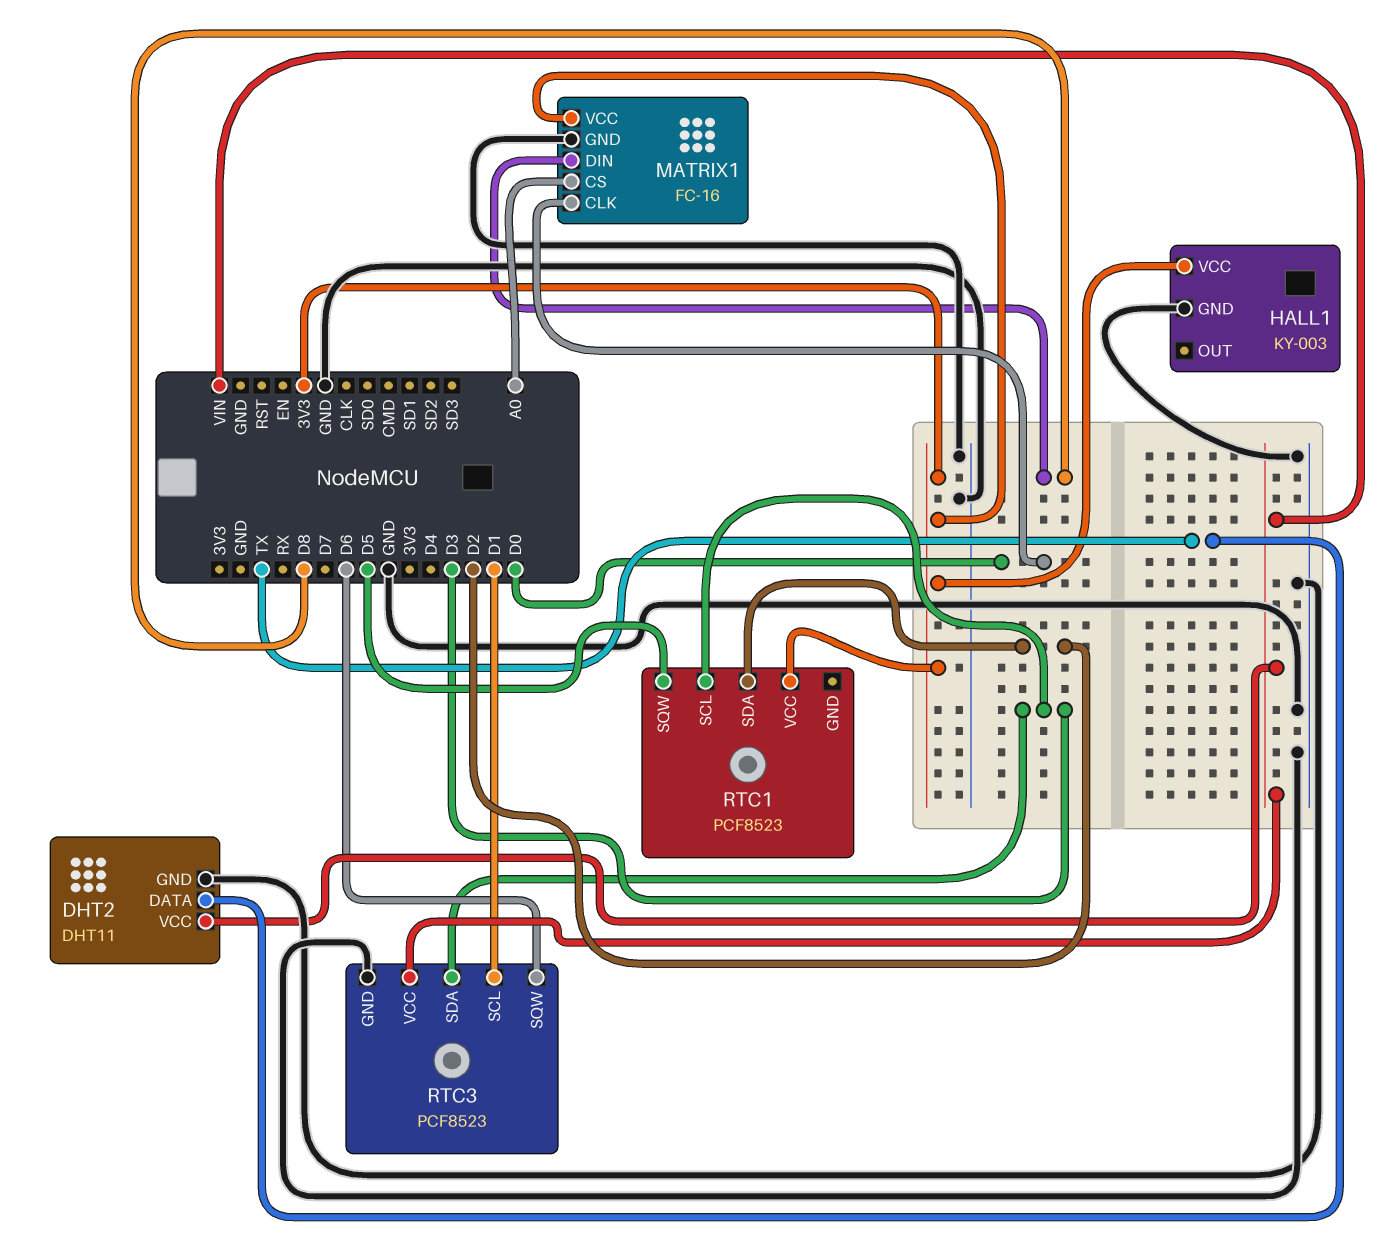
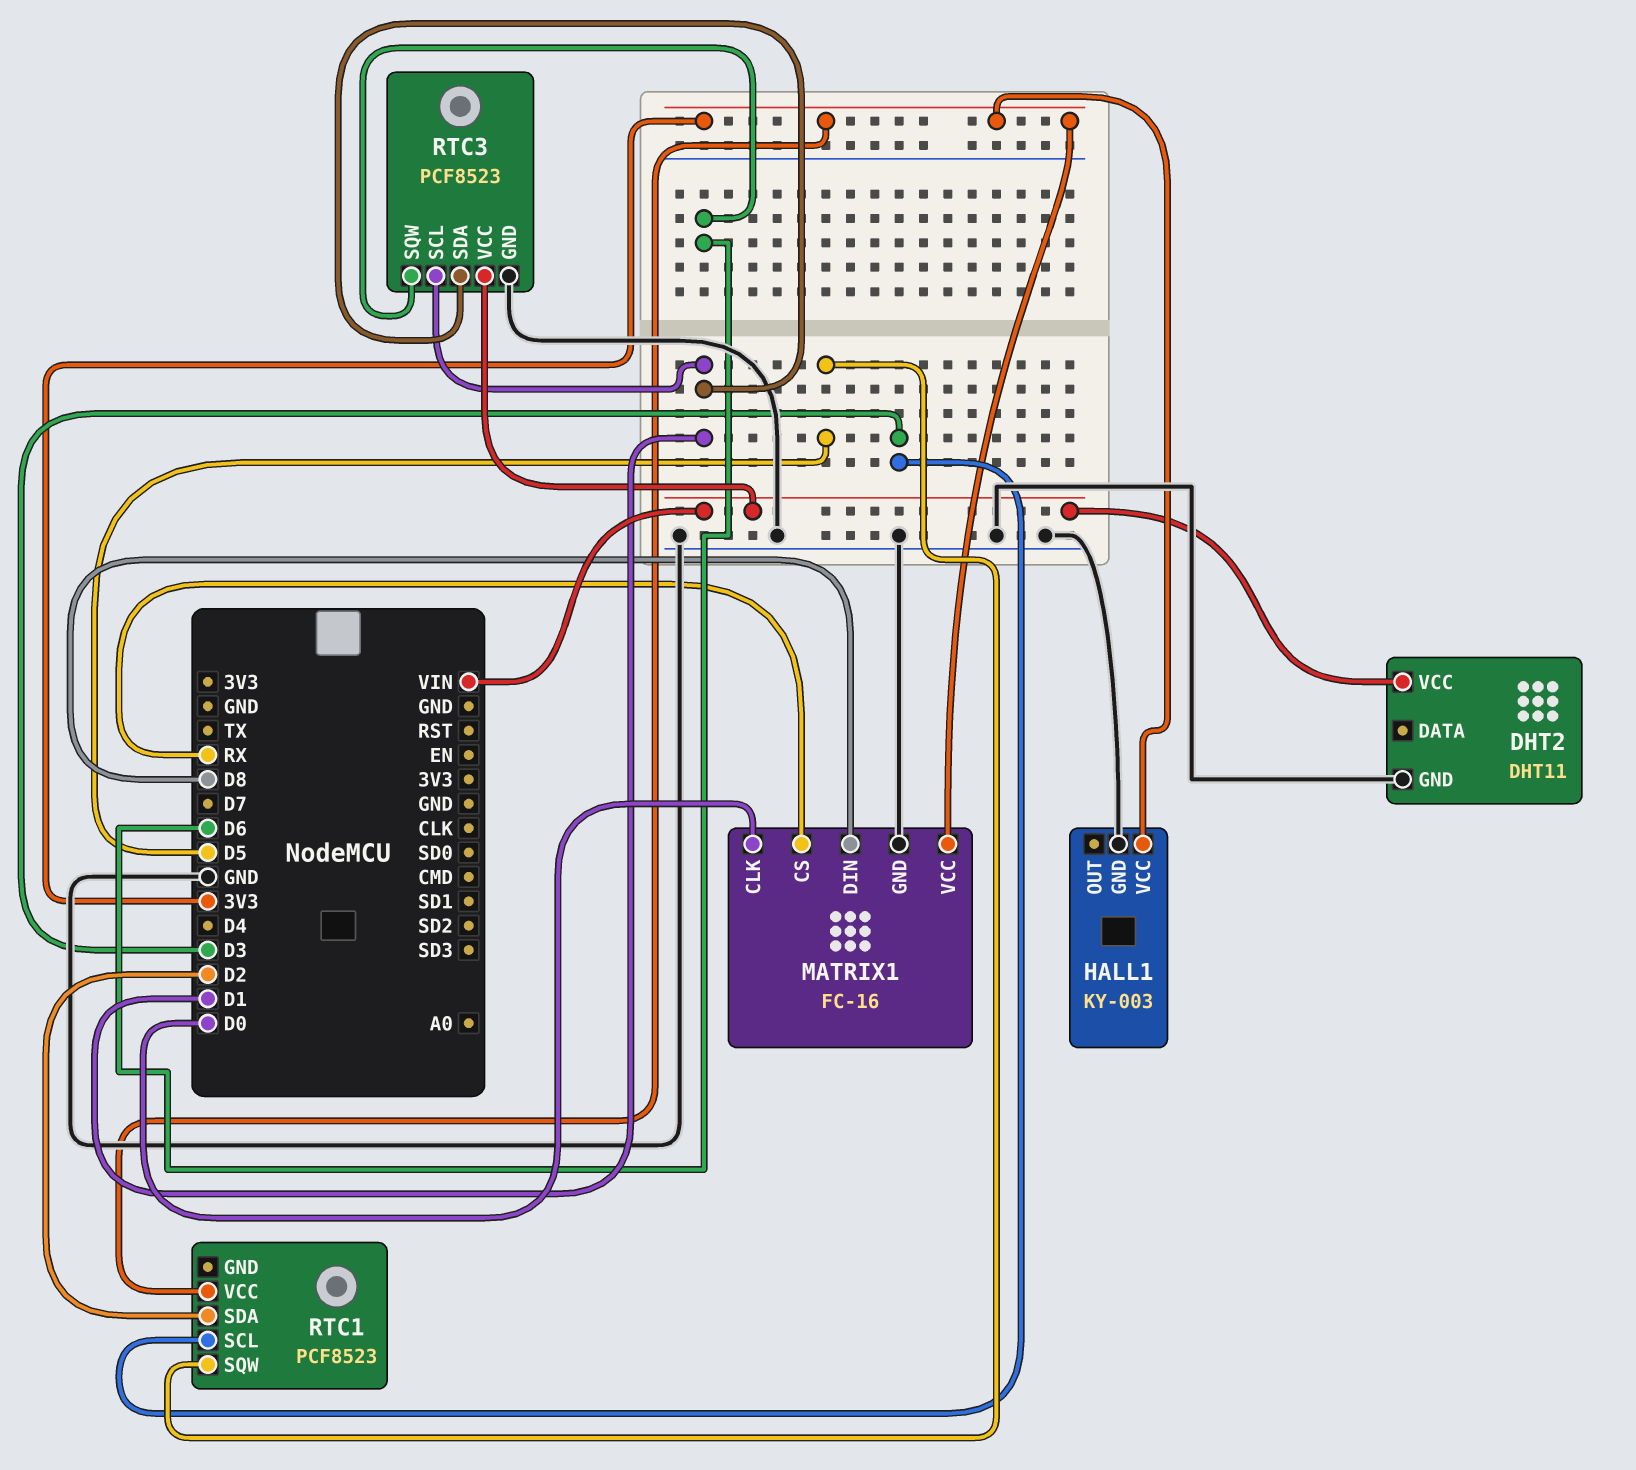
DHT2 pin DATA: TX -> none
MATRIX1 pin CS: A0 -> RX
RTC3 pin SDA: D3 -> D1

